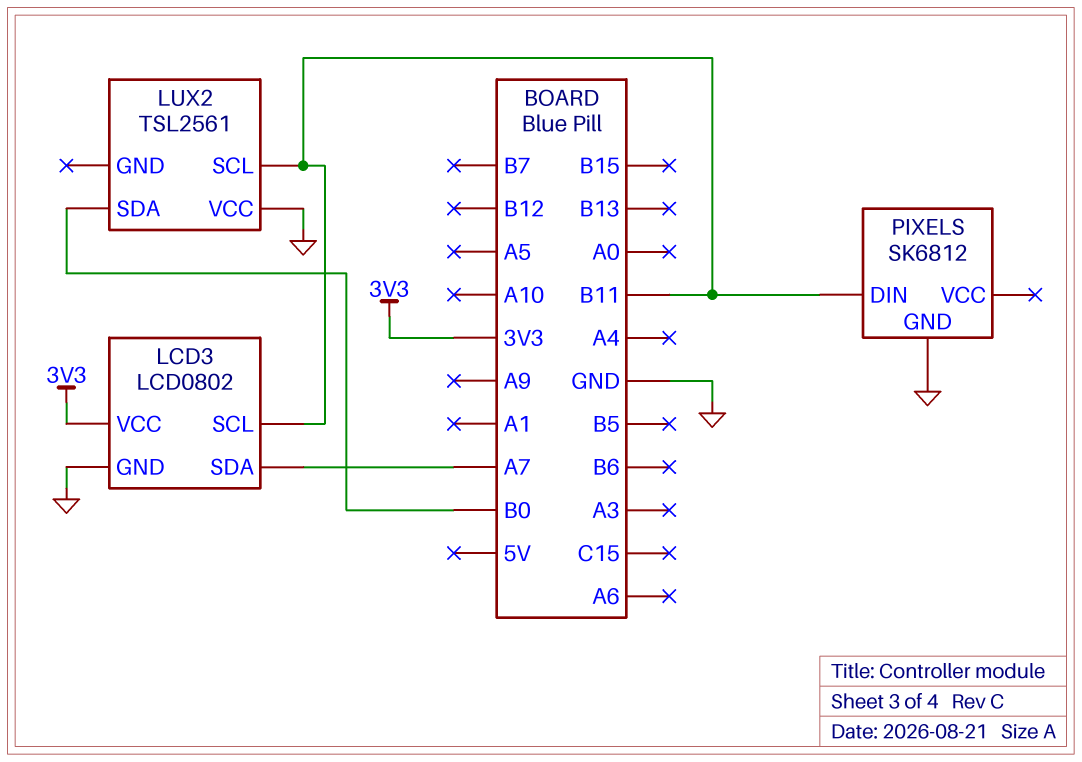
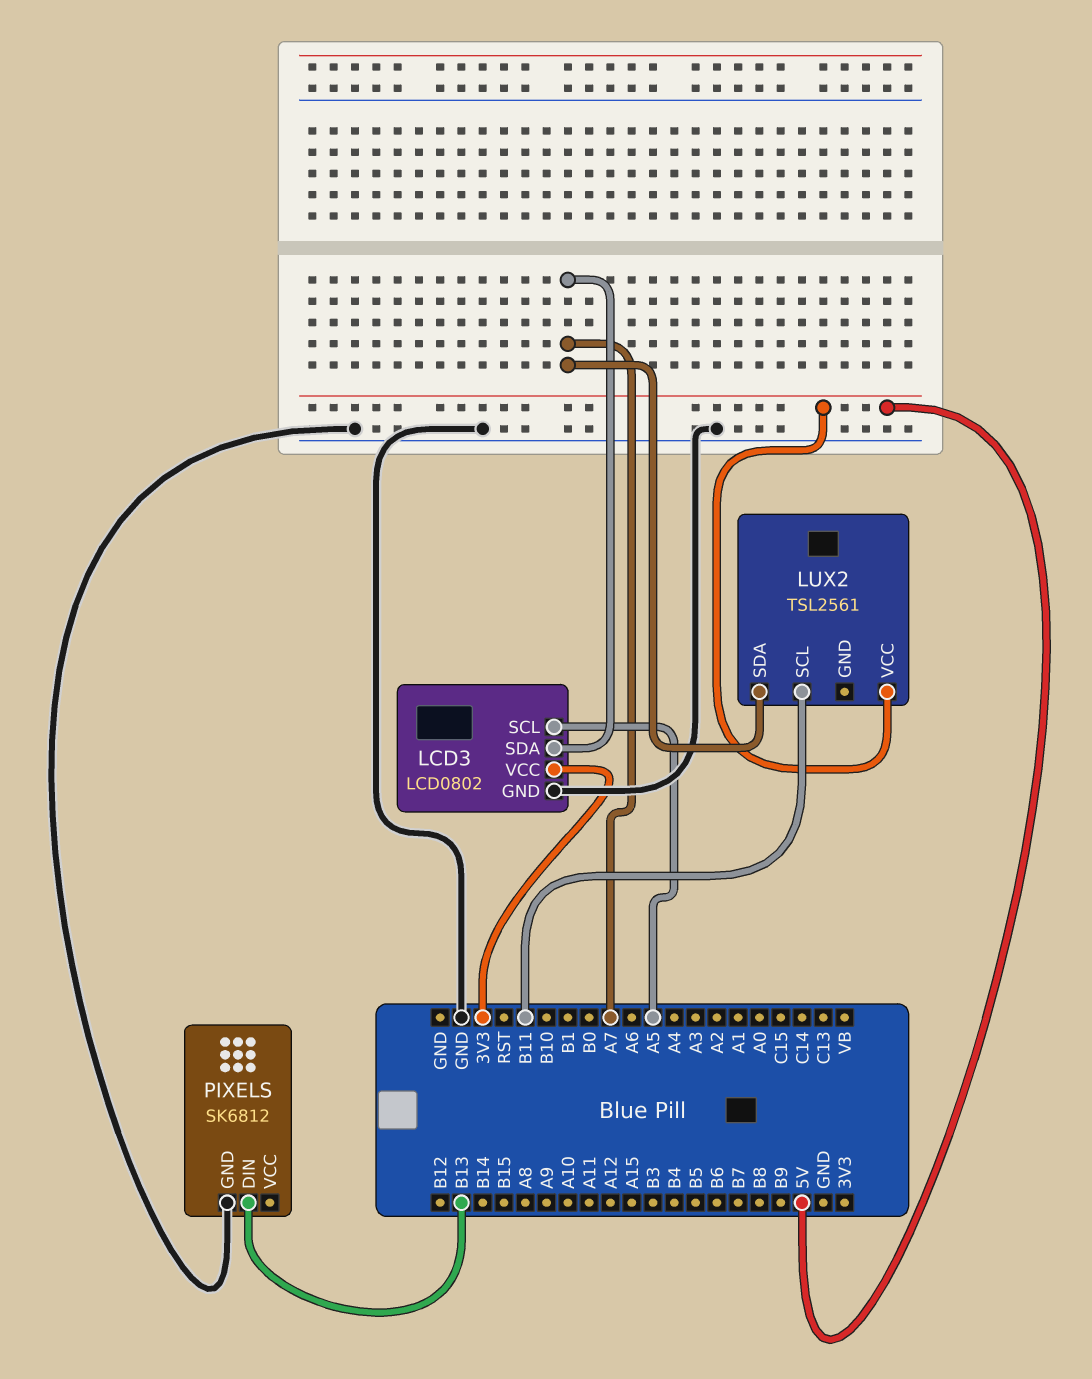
LCD3 pin SCL: B11 -> A5
LUX2 pin SDA: B0 -> A7
LUX2 pin VCC: GND -> 5V
PIXELS pin DIN: B11 -> B13

